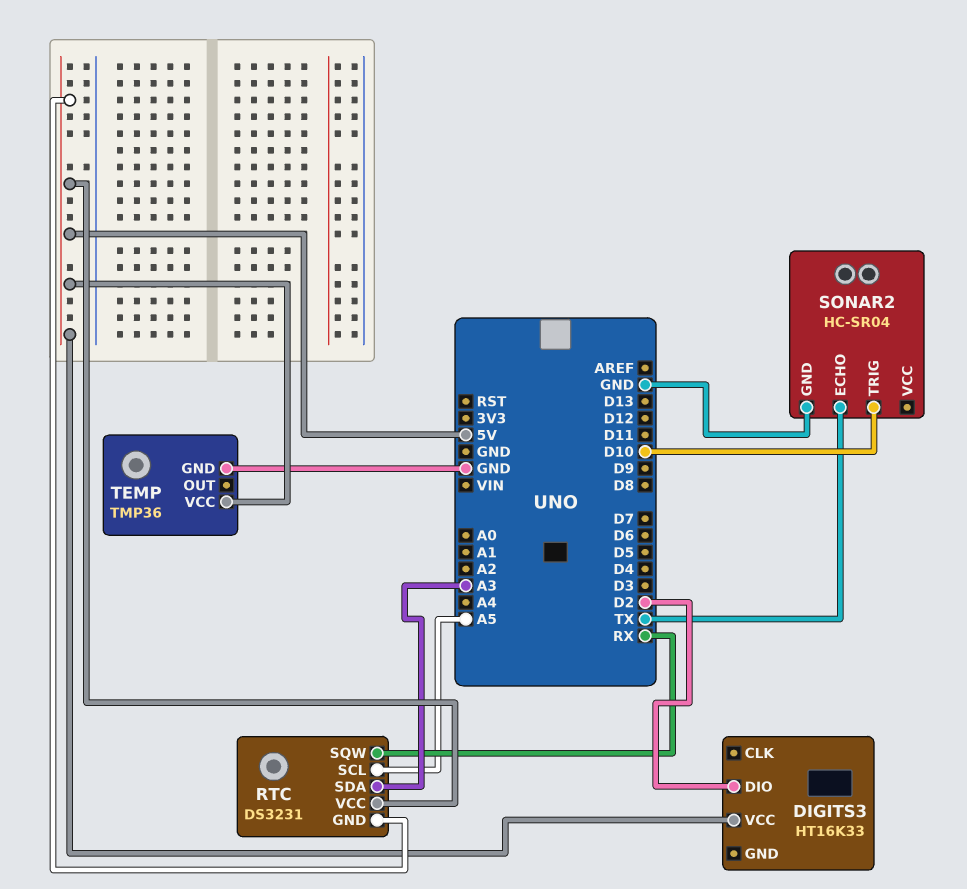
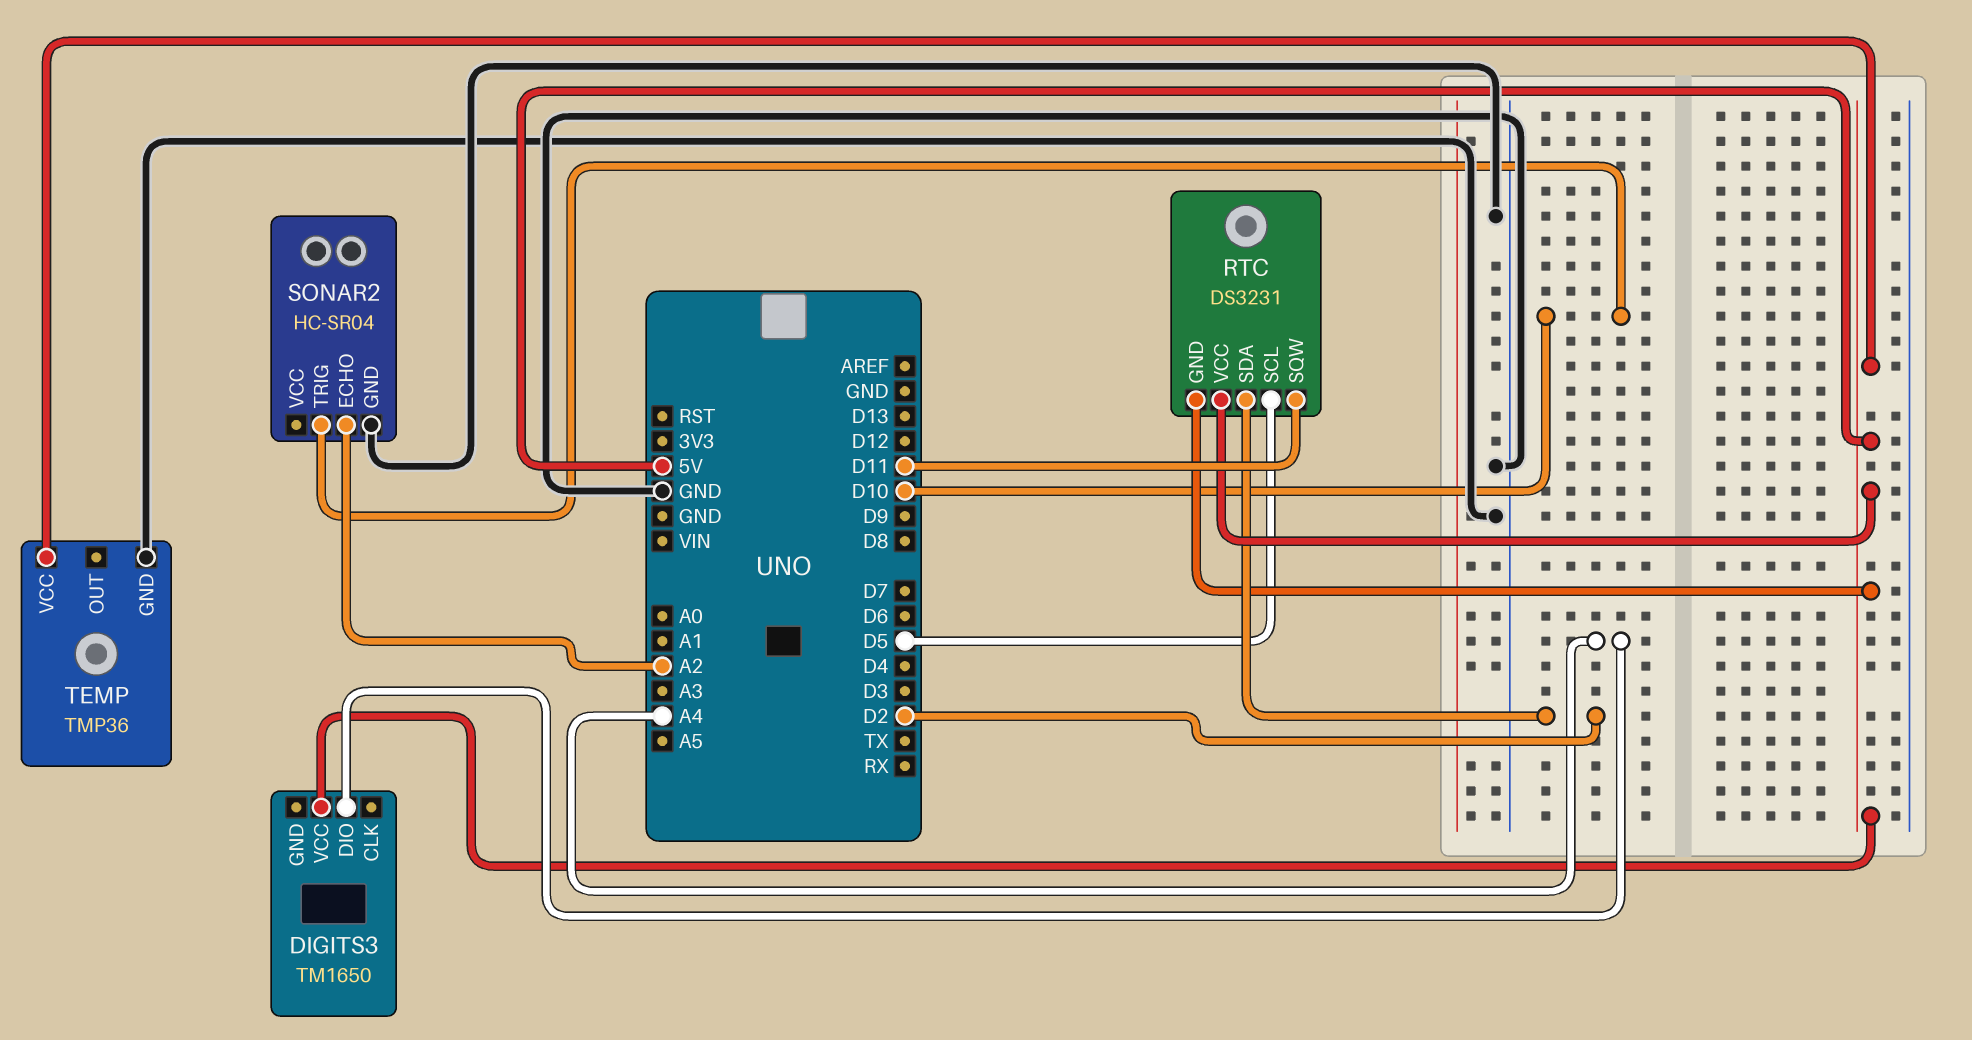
DIGITS3: HT16K33 -> TM1650
DIGITS3 pin DIO: D2 -> A4
RTC pin SCL: A5 -> D5
RTC pin SDA: A3 -> D2
RTC pin SQW: RX -> D11
SONAR2 pin ECHO: TX -> A2

